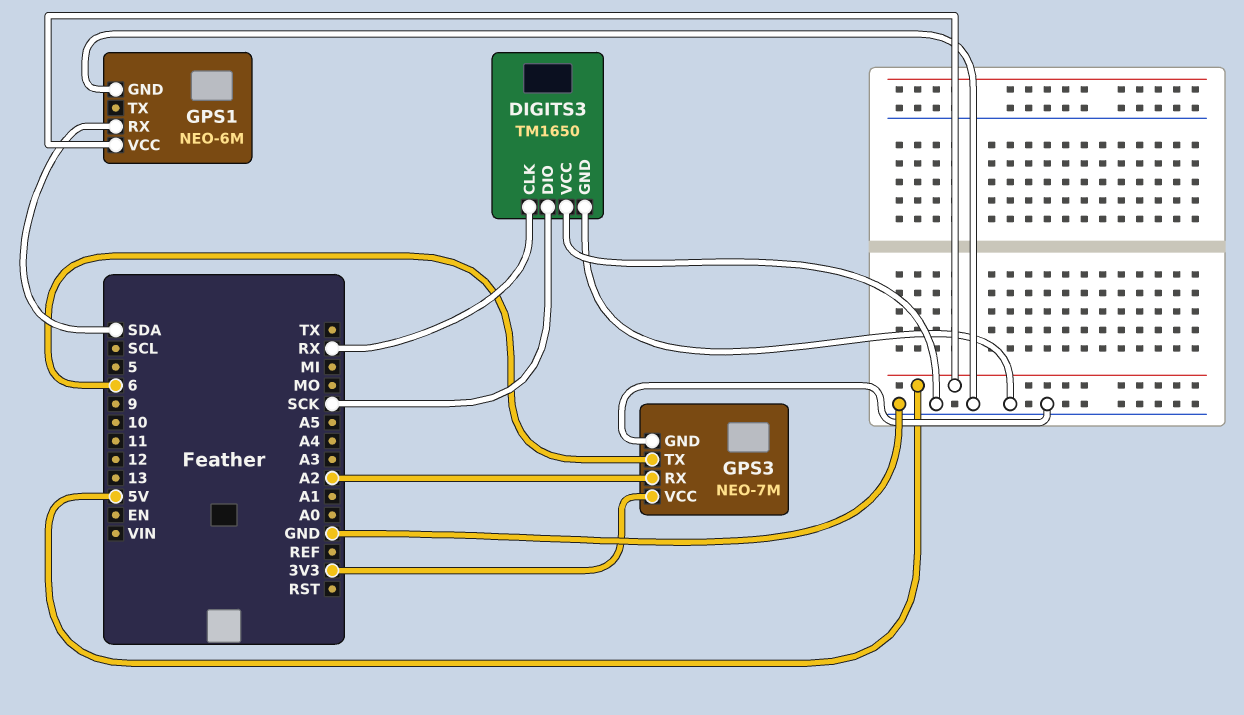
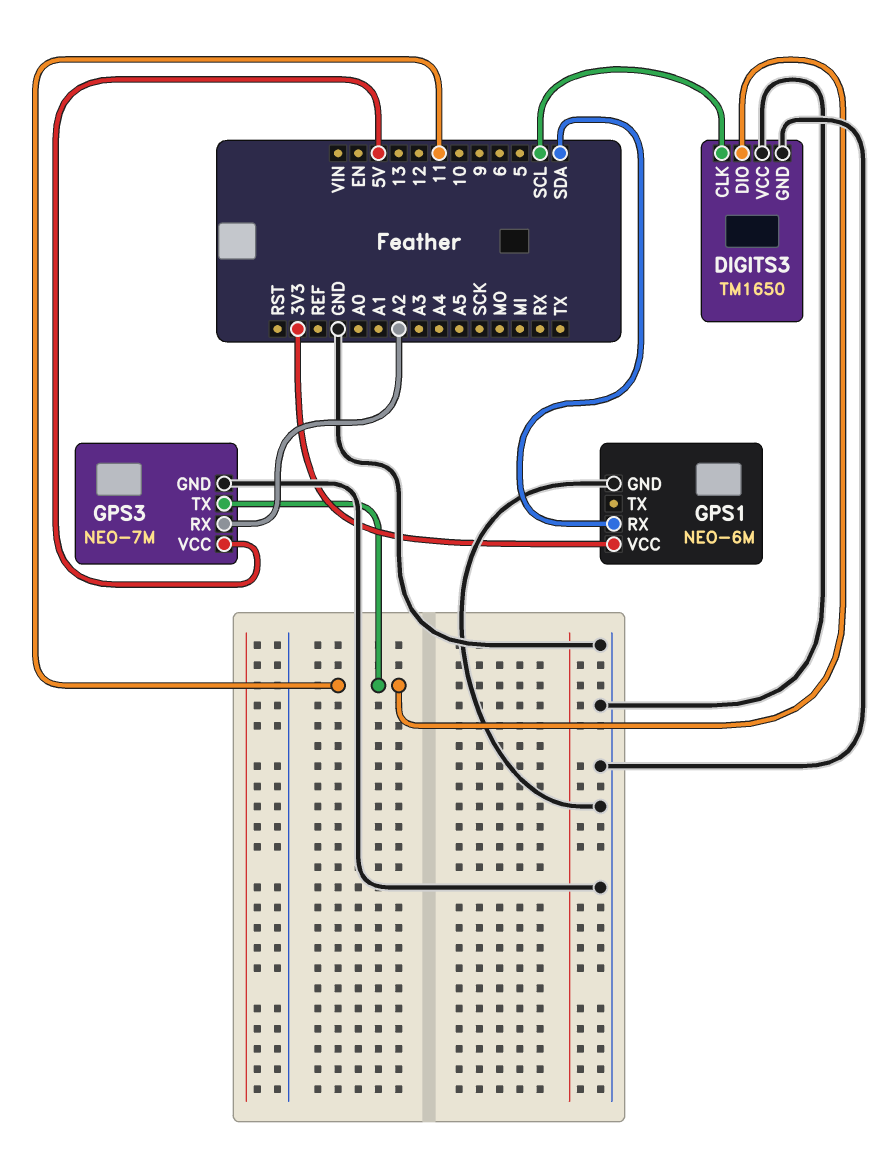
DIGITS3 pin CLK: RX -> SCL
DIGITS3 pin DIO: SCK -> 11
GPS1 pin VCC: 5V -> 3V3
GPS3 pin TX: 6 -> 11
GPS3 pin VCC: 3V3 -> 5V

